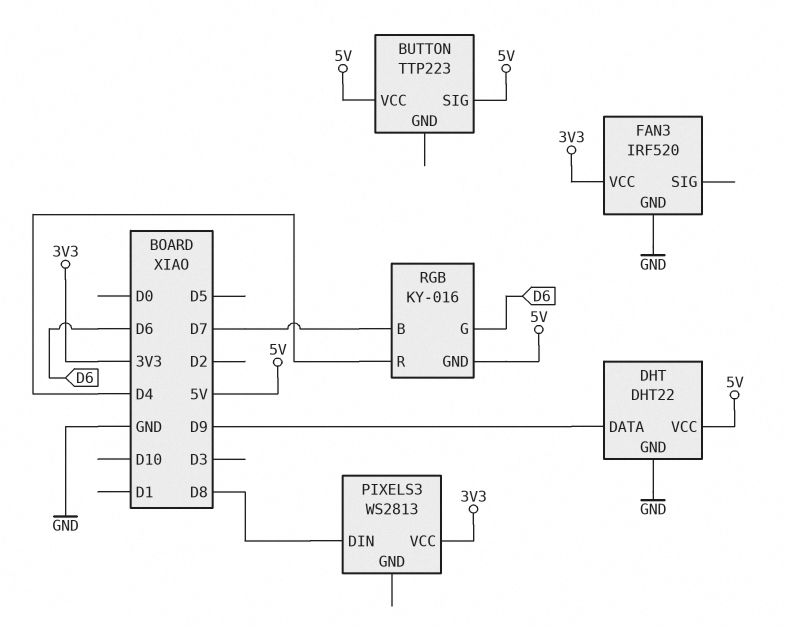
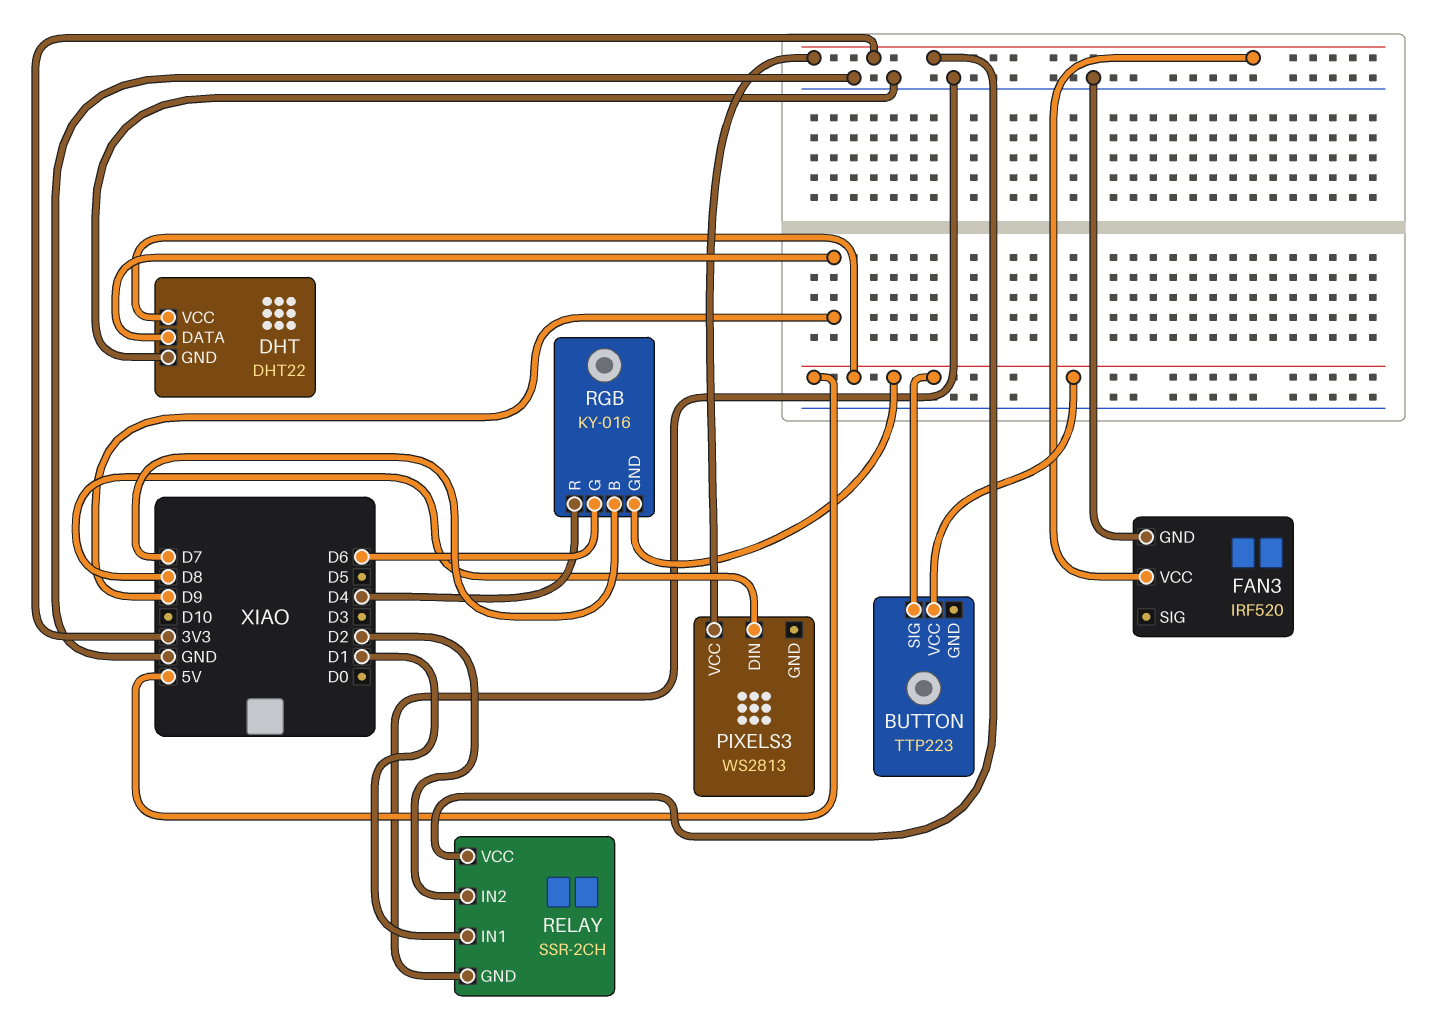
RELAY: none -> SSR-2CH
RELAY pin GND: none -> GND
RELAY pin IN1: none -> D1
RELAY pin IN2: none -> D2
RELAY pin VCC: none -> 3V3

